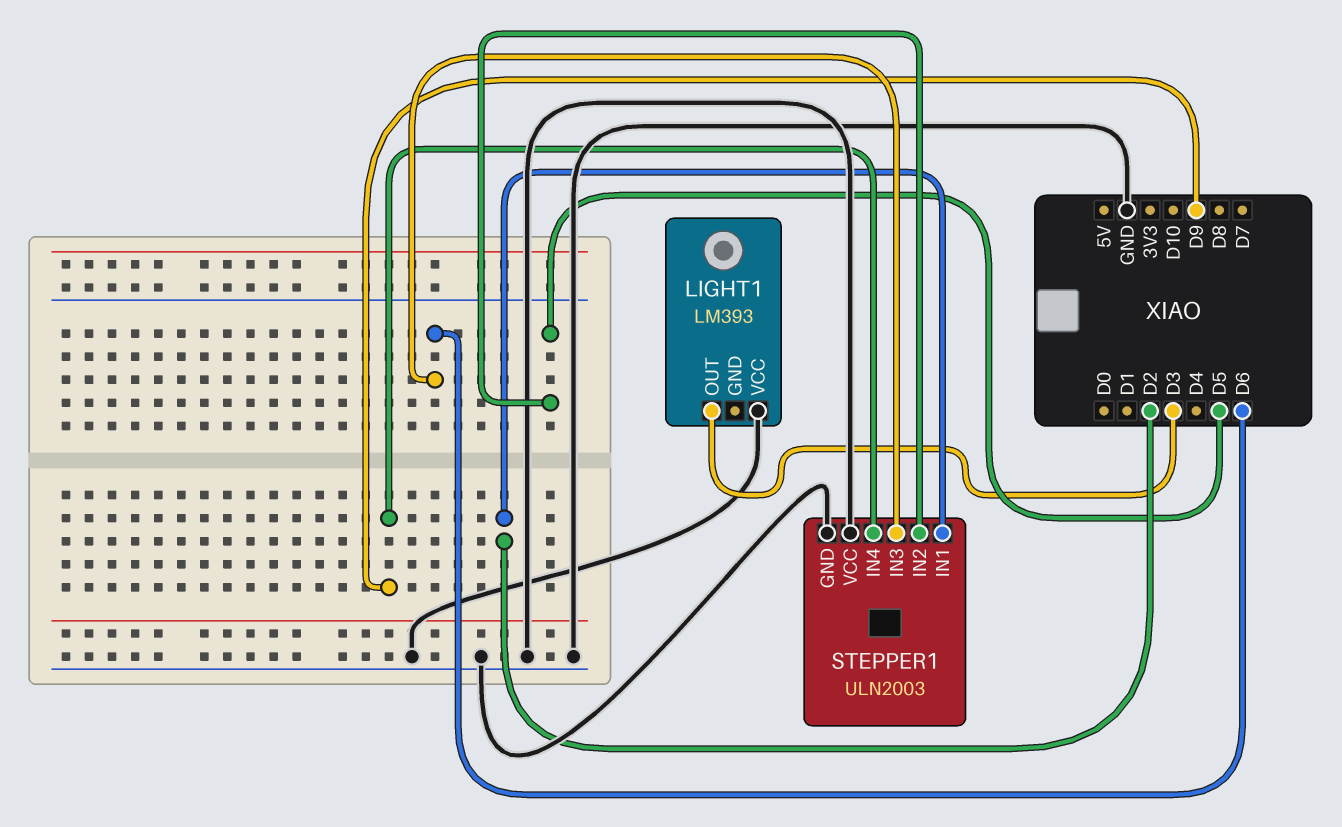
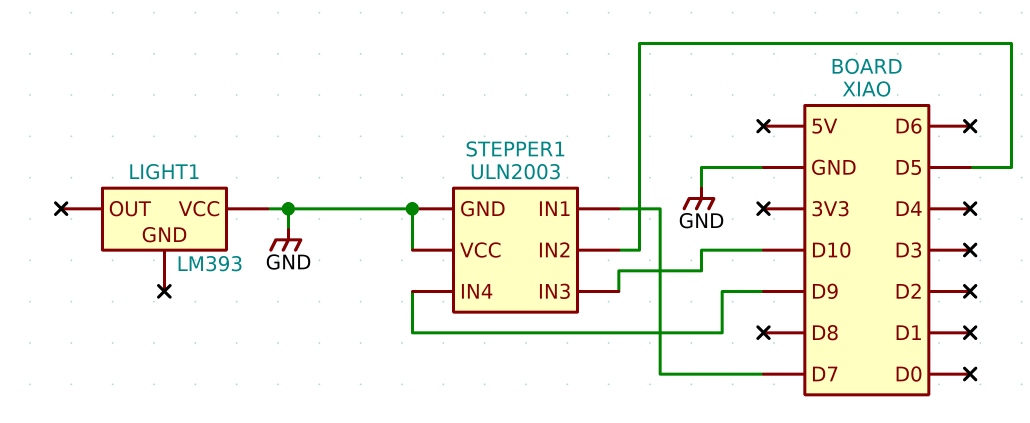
LIGHT1 pin OUT: D3 -> none
STEPPER1 pin IN1: D2 -> D7
STEPPER1 pin IN3: D6 -> D10

